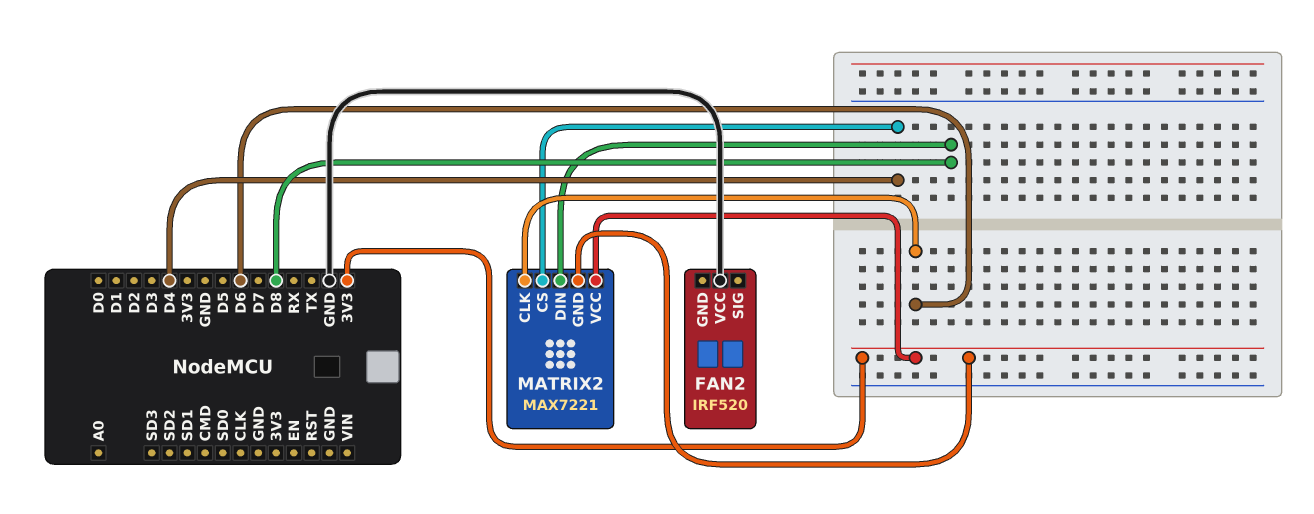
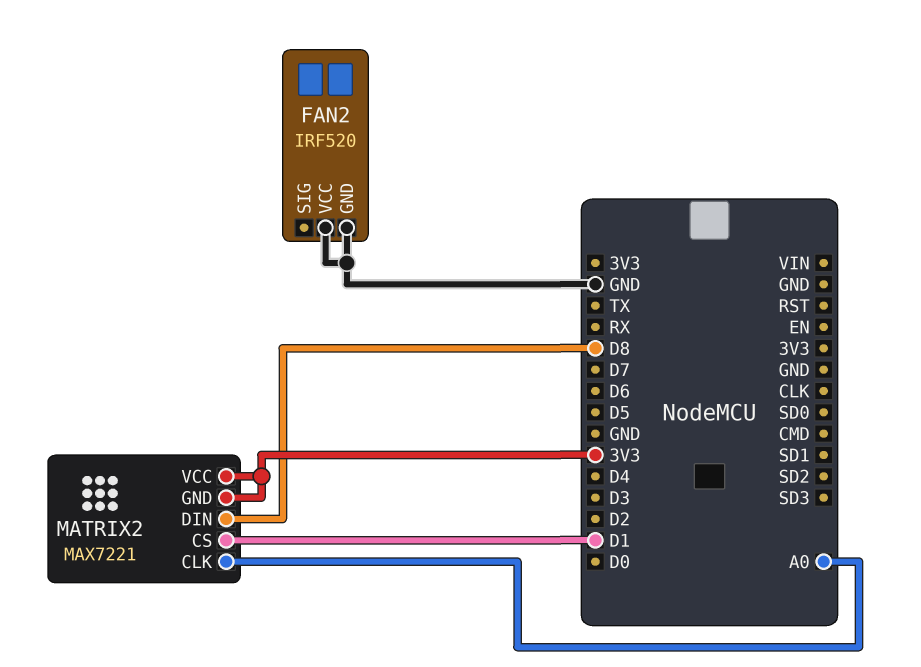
FAN2 pin GND: none -> GND
MATRIX2 pin CLK: D6 -> A0
MATRIX2 pin CS: D4 -> D1

